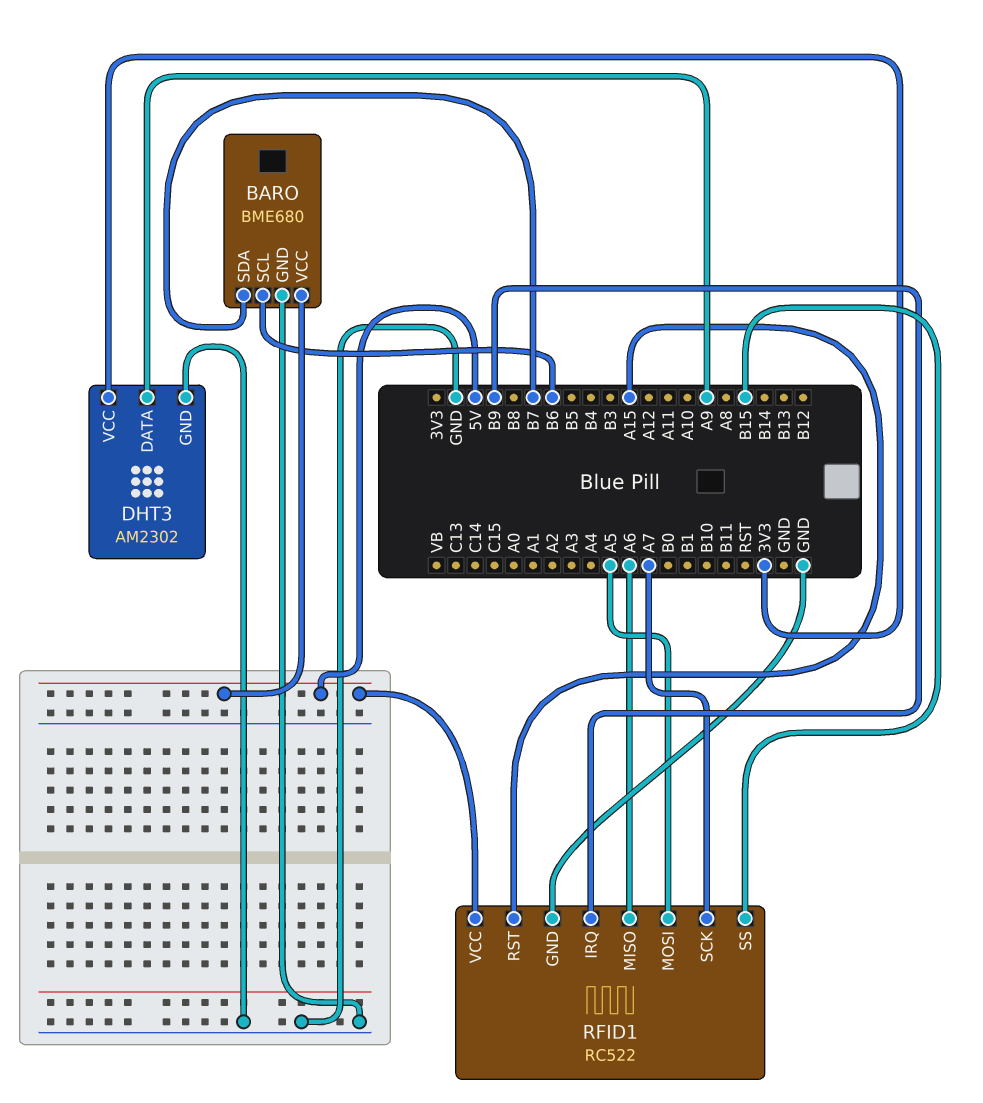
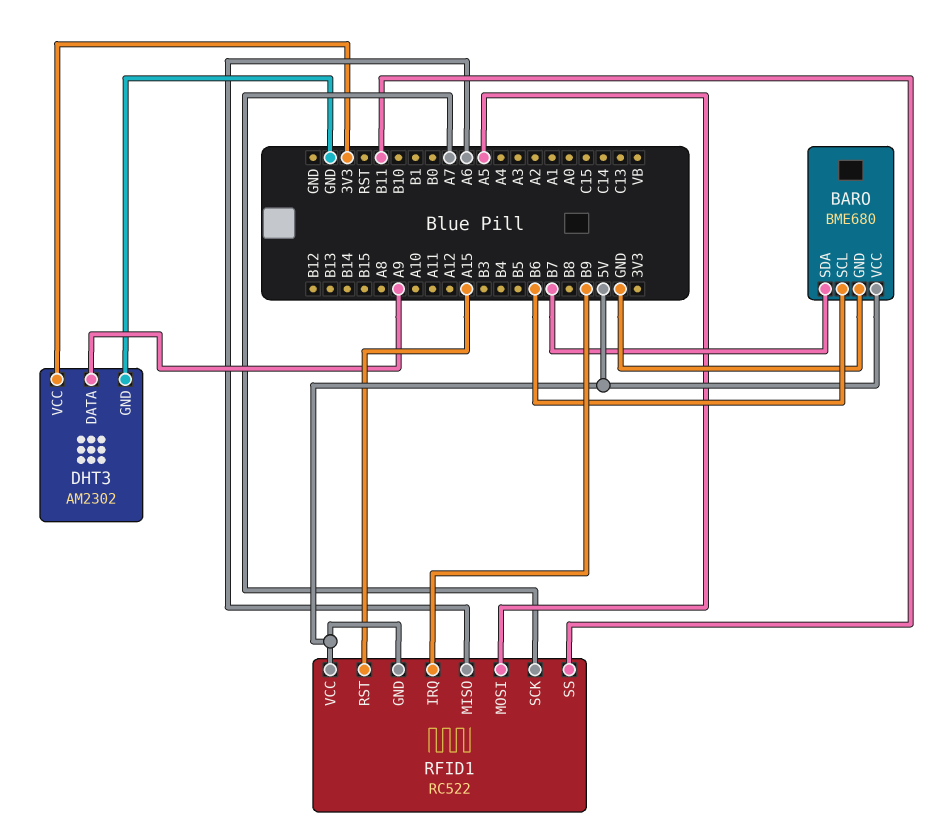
RFID1 pin GND: GND -> 5V
RFID1 pin SS: B15 -> B11

